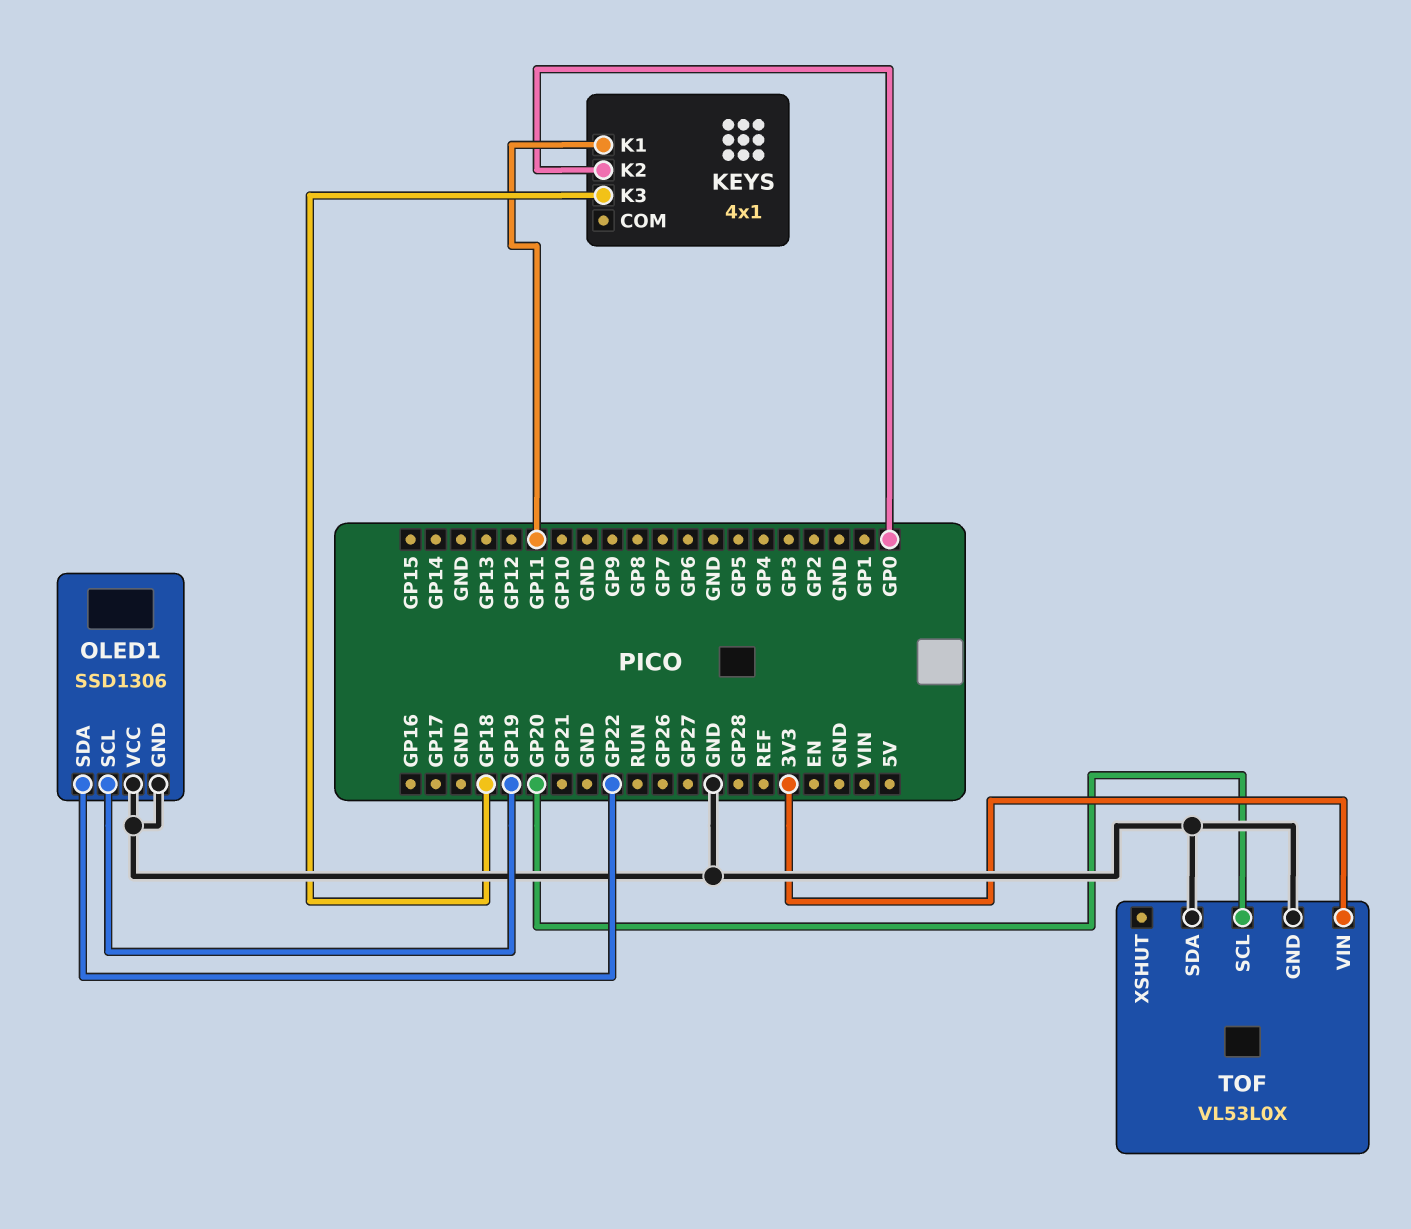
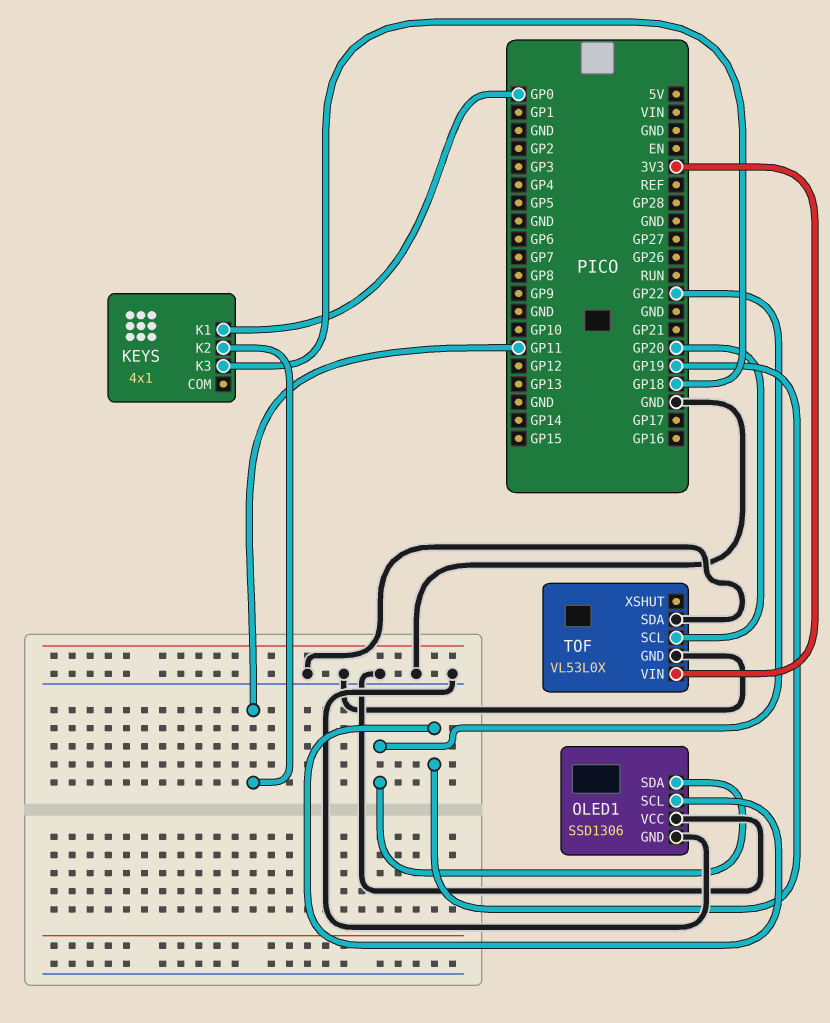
KEYS pin K1: GP11 -> GP0
KEYS pin K2: GP0 -> GP11

